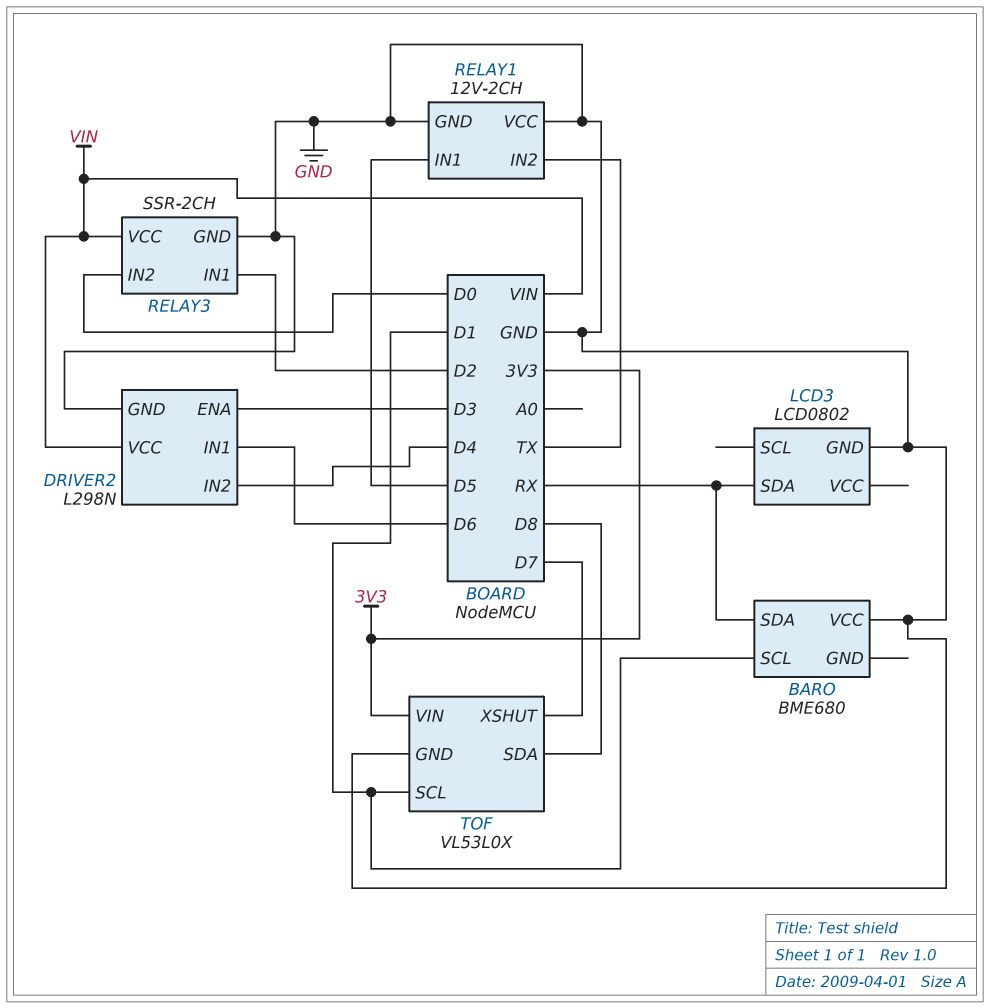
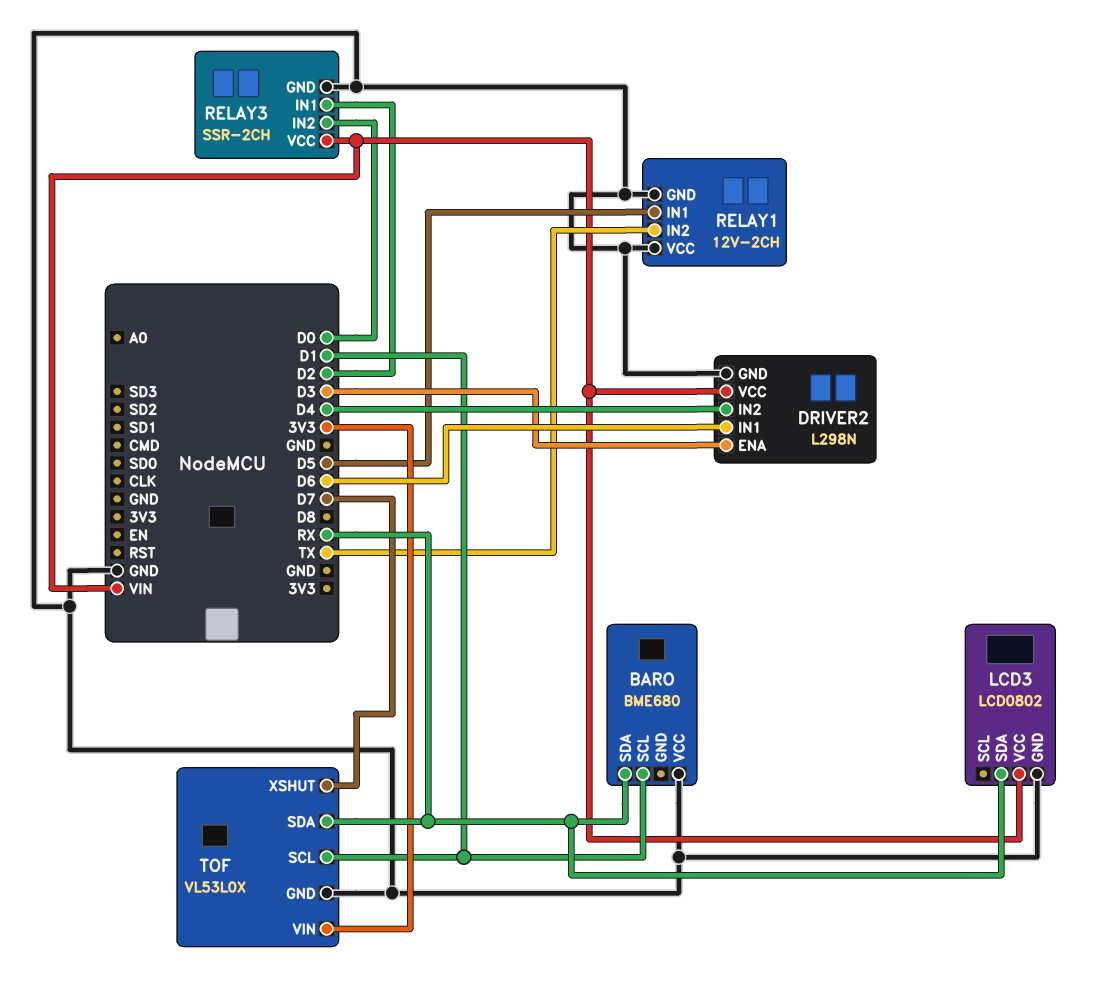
LCD3 pin VCC: none -> VIN
TOF pin SDA: D8 -> RX

